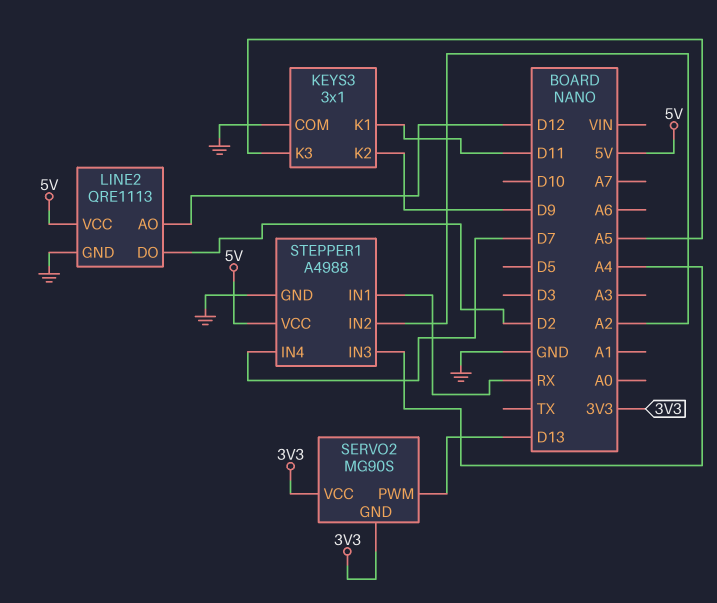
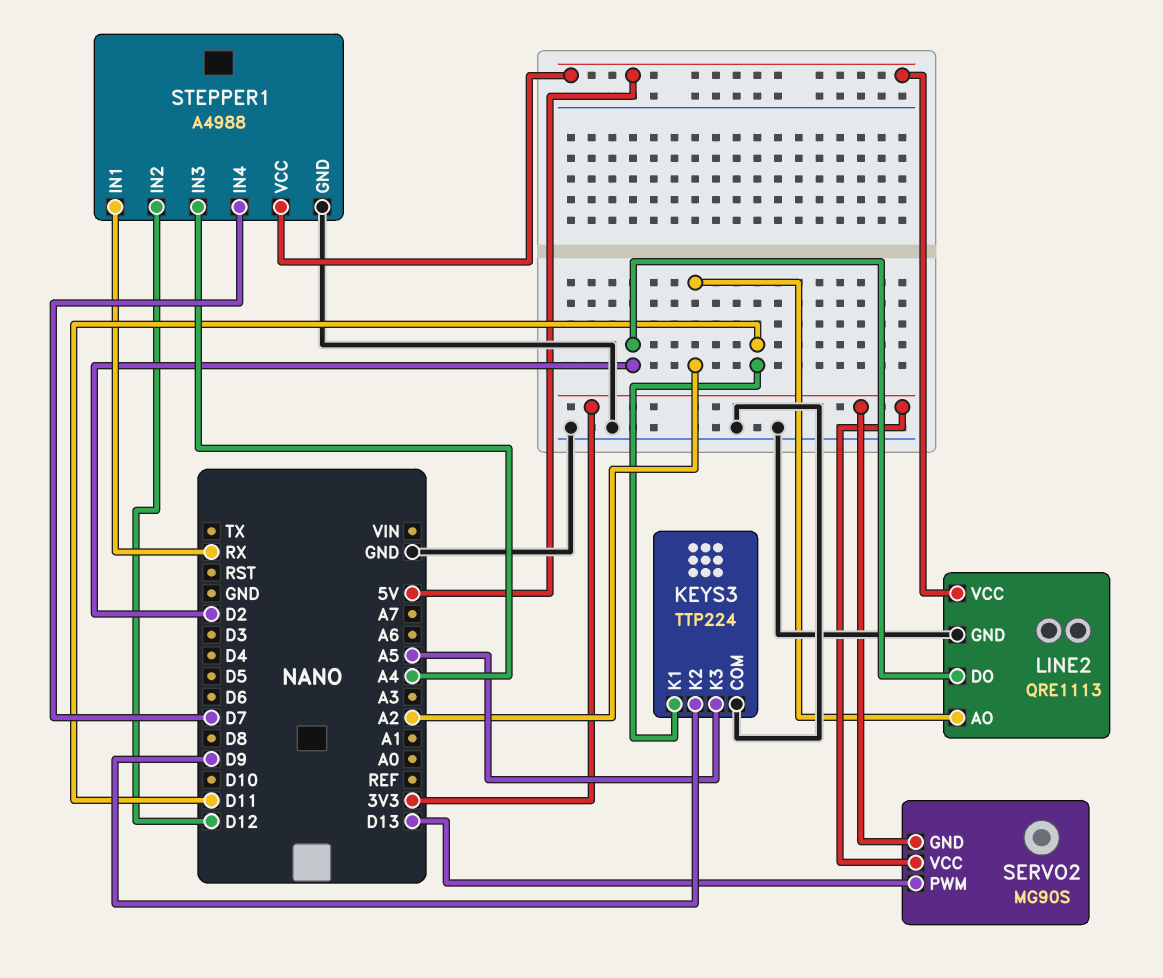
KEYS3: 3x1 -> TTP224
LINE2 pin AO: D12 -> A2
STEPPER1 pin IN2: A2 -> D12

